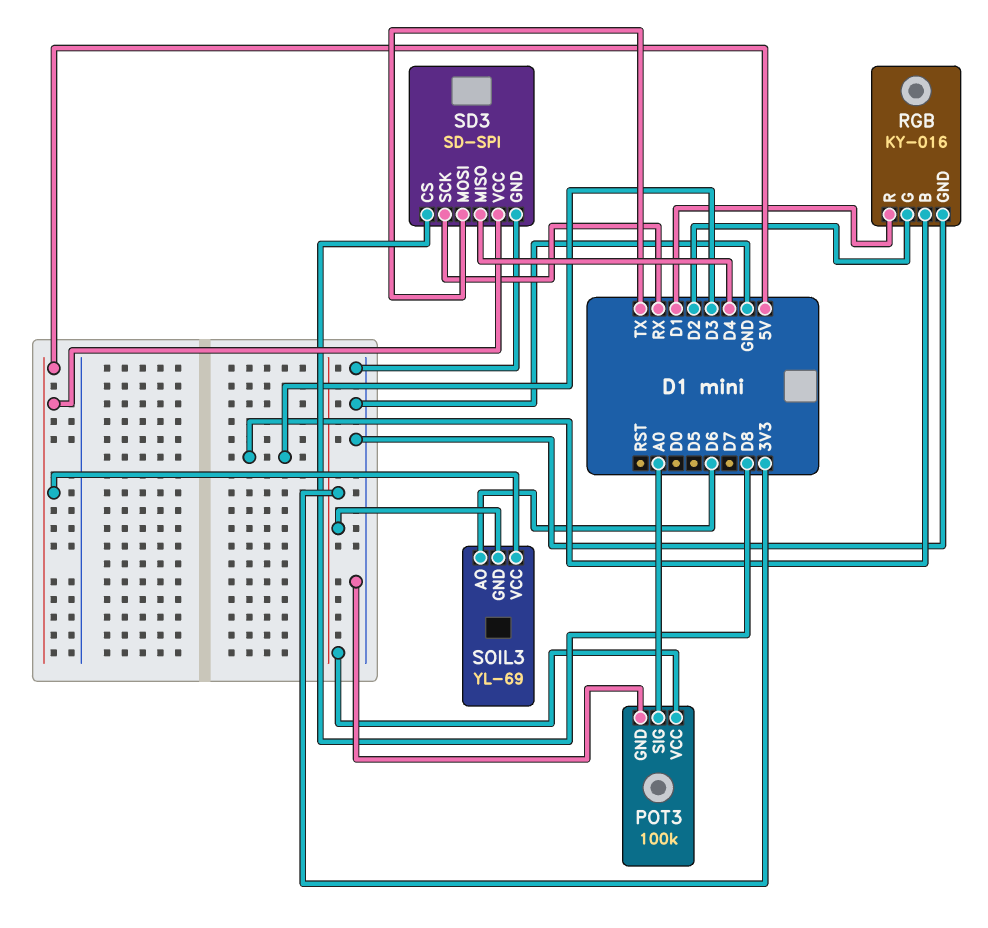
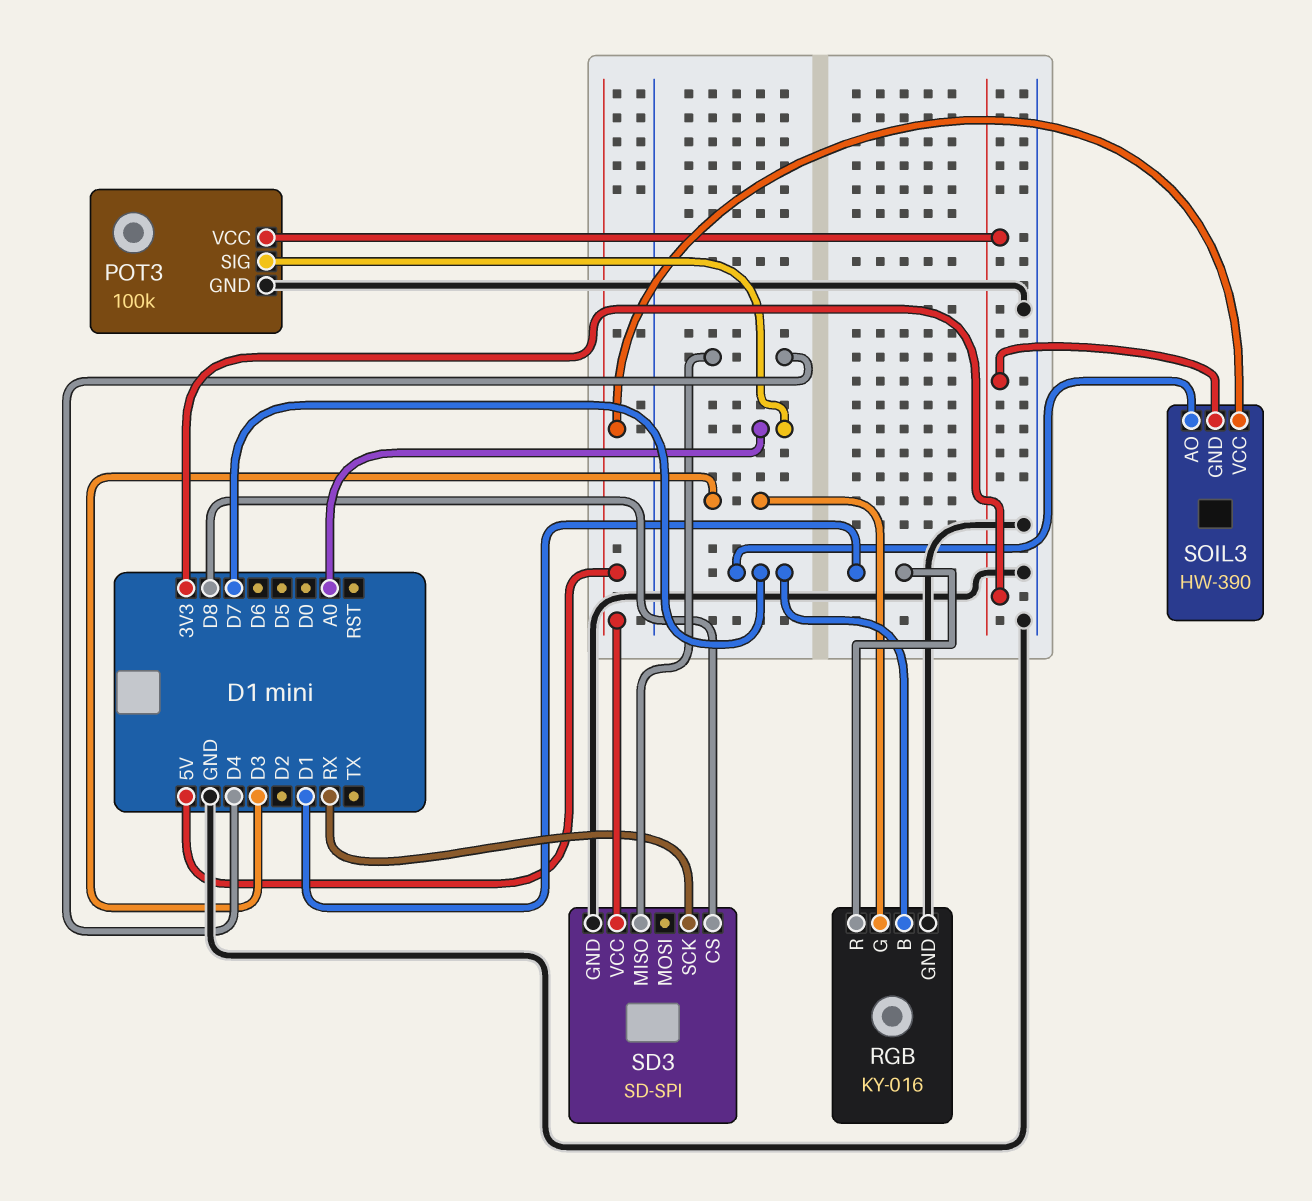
RGB pin B: D3 -> D7
RGB pin G: D2 -> D3
SD3 pin MOSI: TX -> none
SOIL3: YL-69 -> HW-390
SOIL3 pin AO: D6 -> D7

